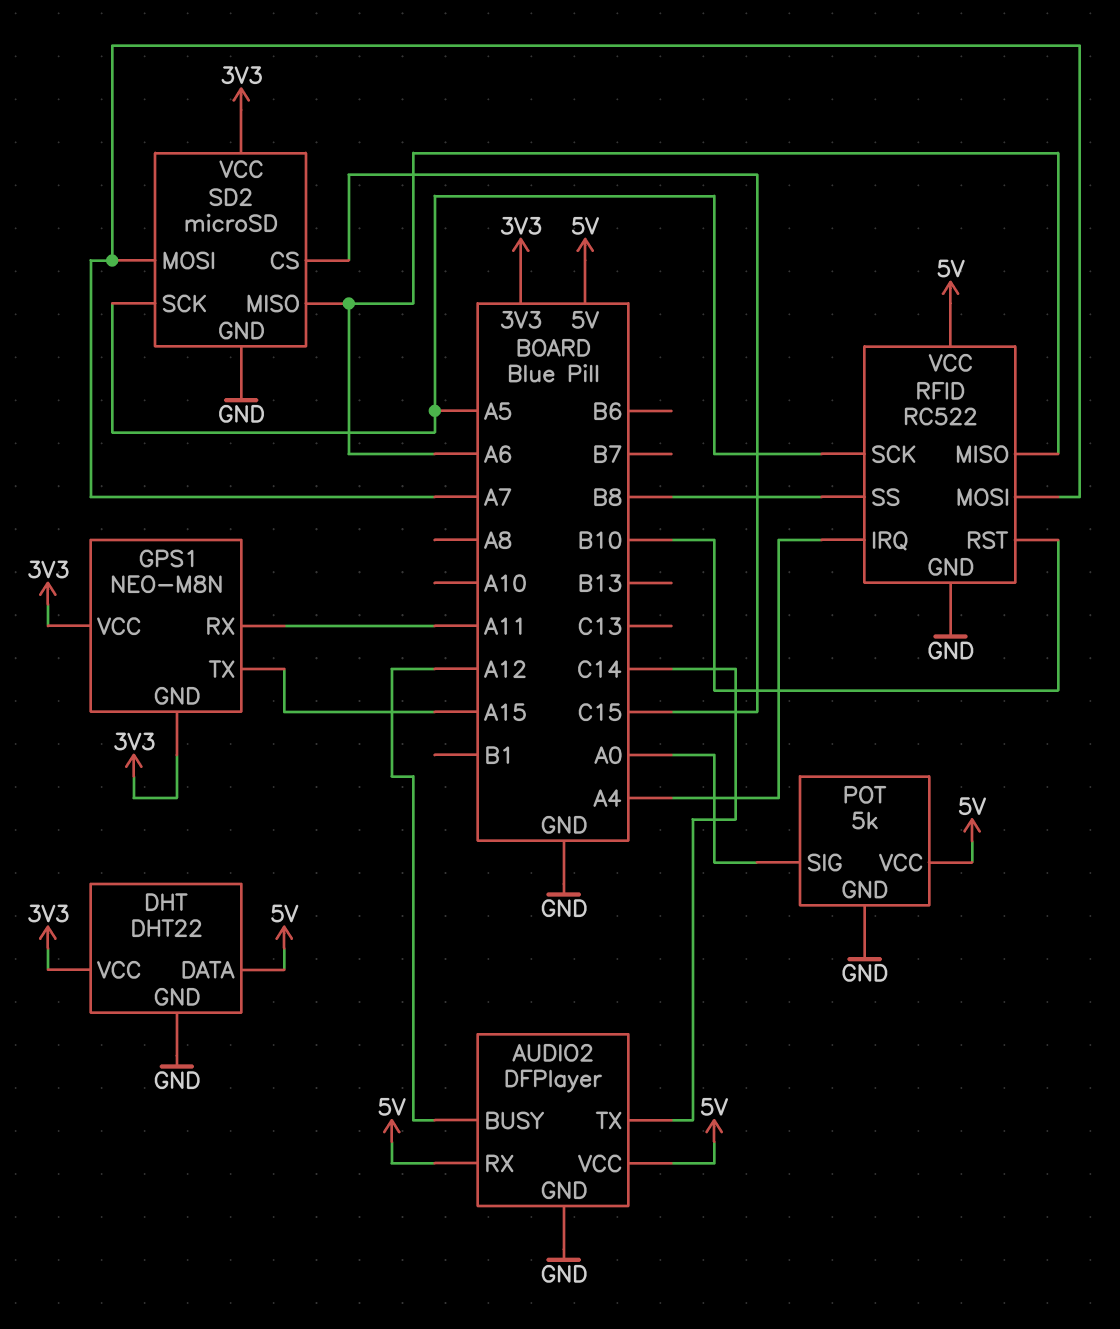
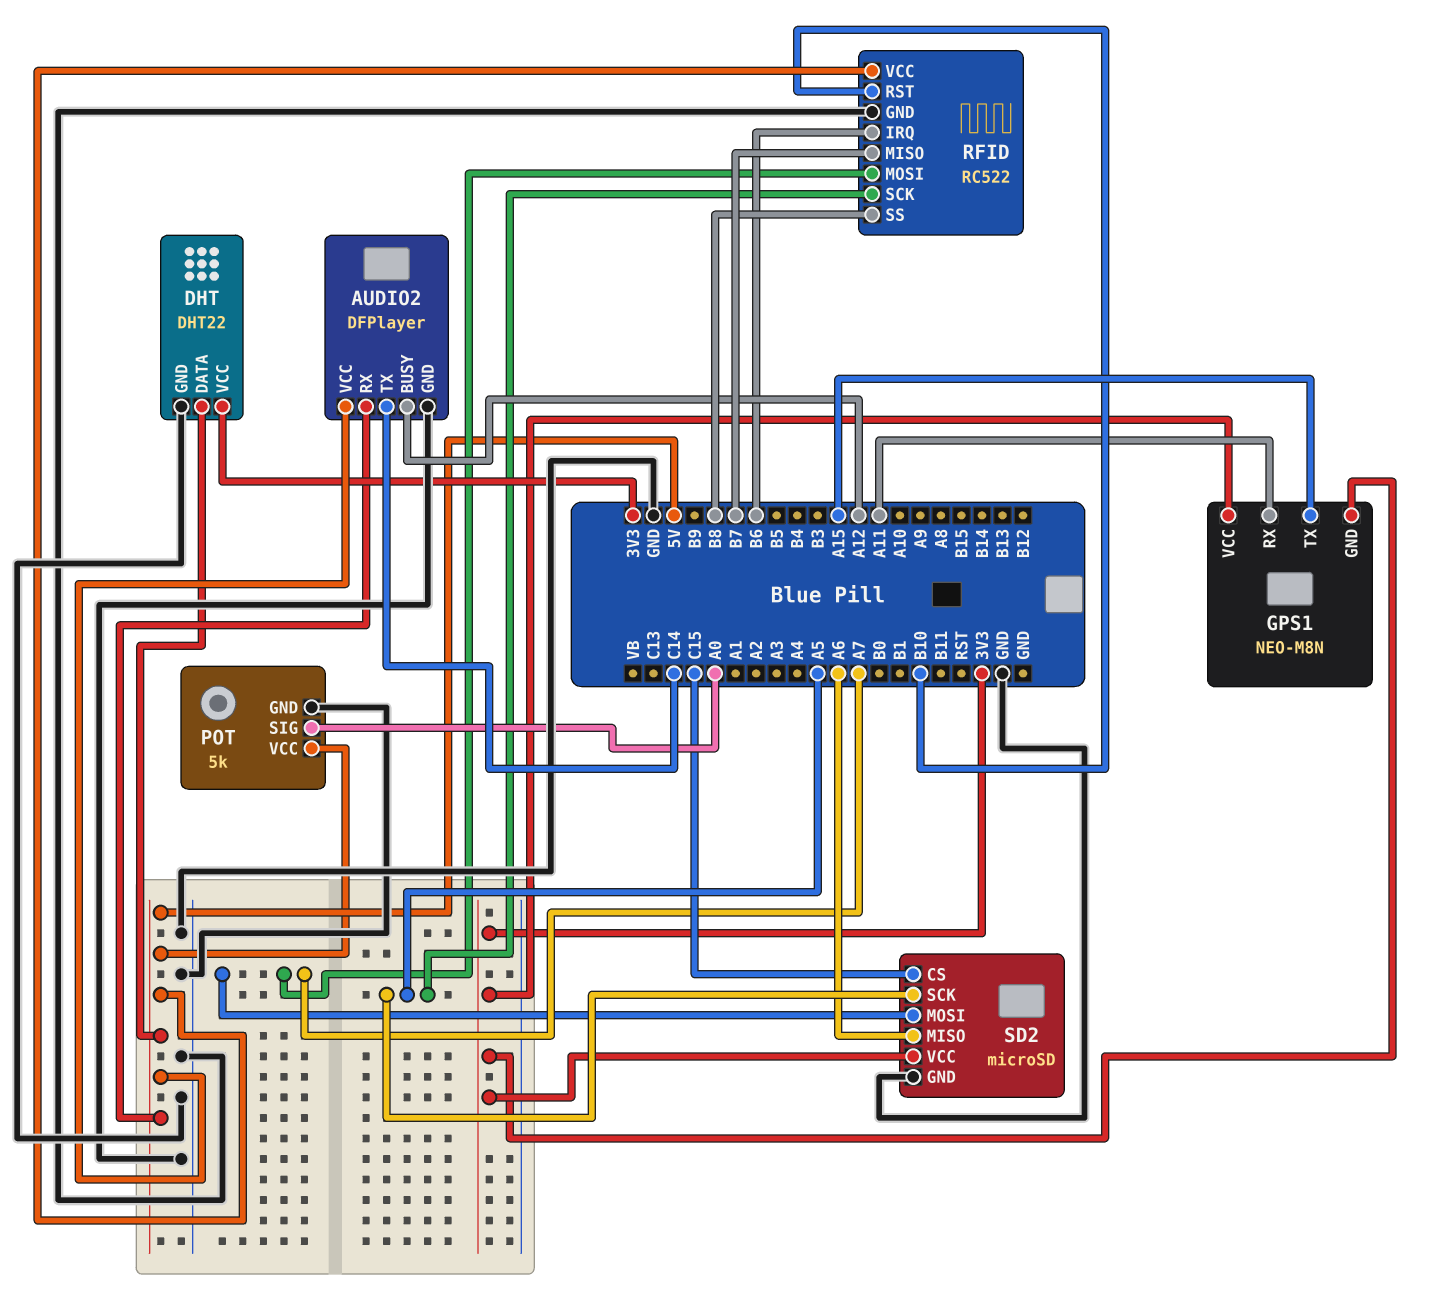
RFID pin IRQ: A4 -> B6
RFID pin MISO: A6 -> B7

